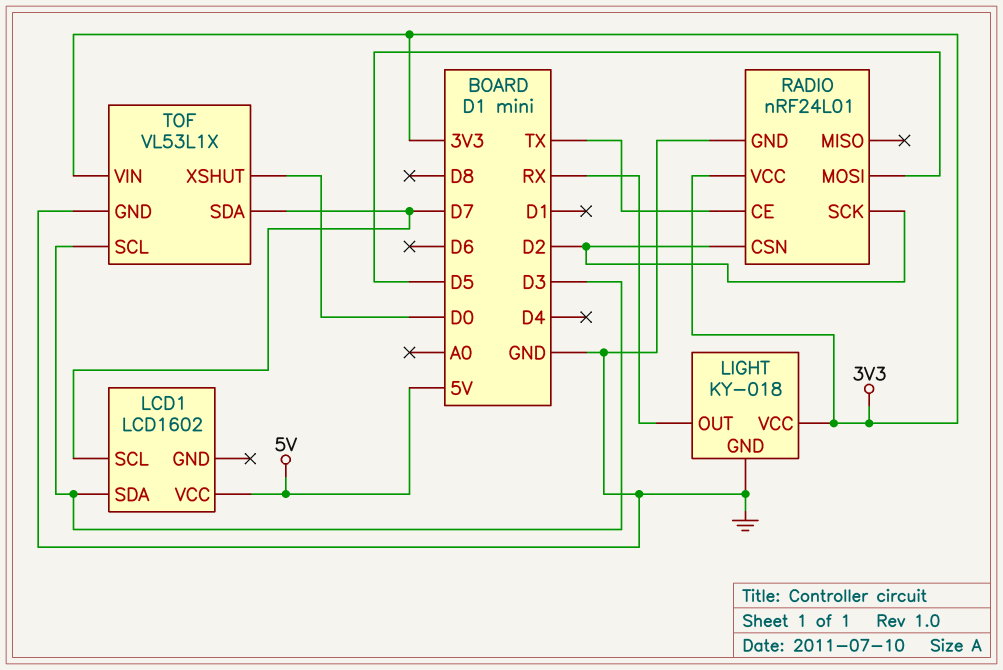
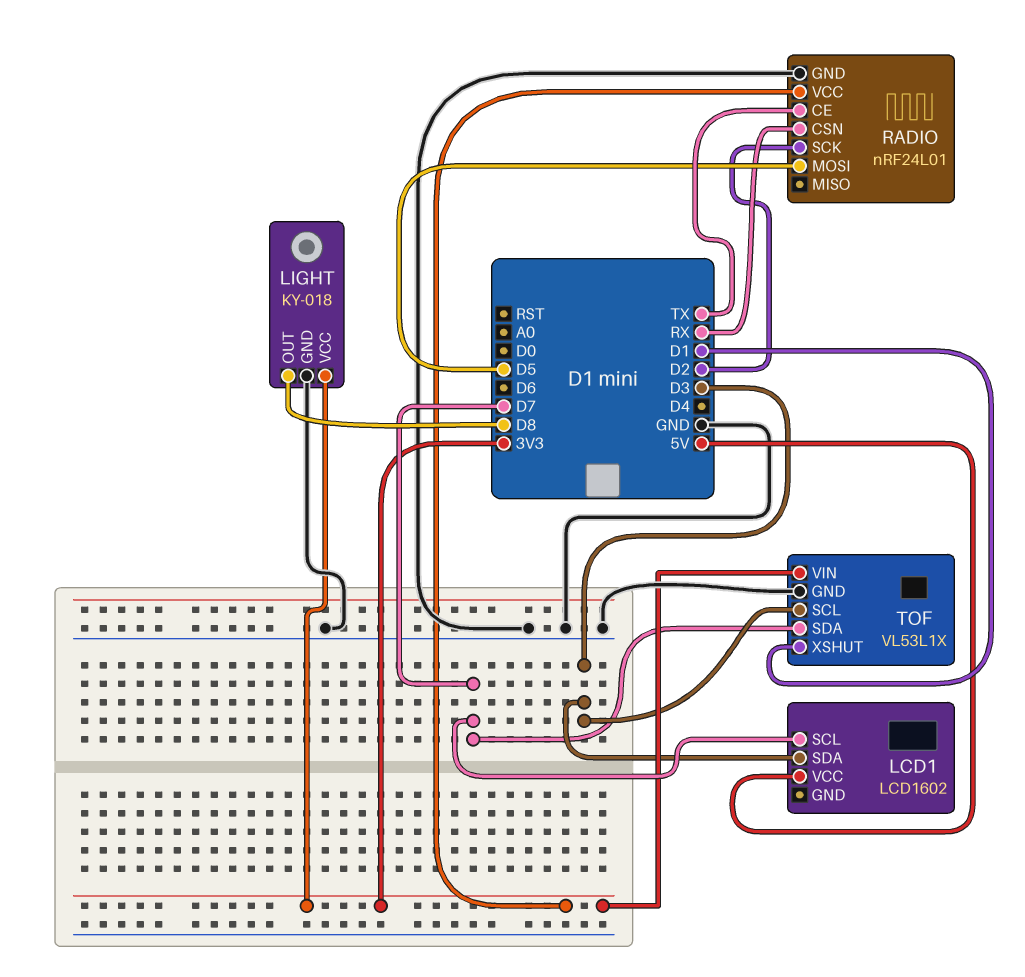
LIGHT pin OUT: RX -> D8
RADIO pin CSN: D2 -> RX
TOF pin XSHUT: D0 -> D1

